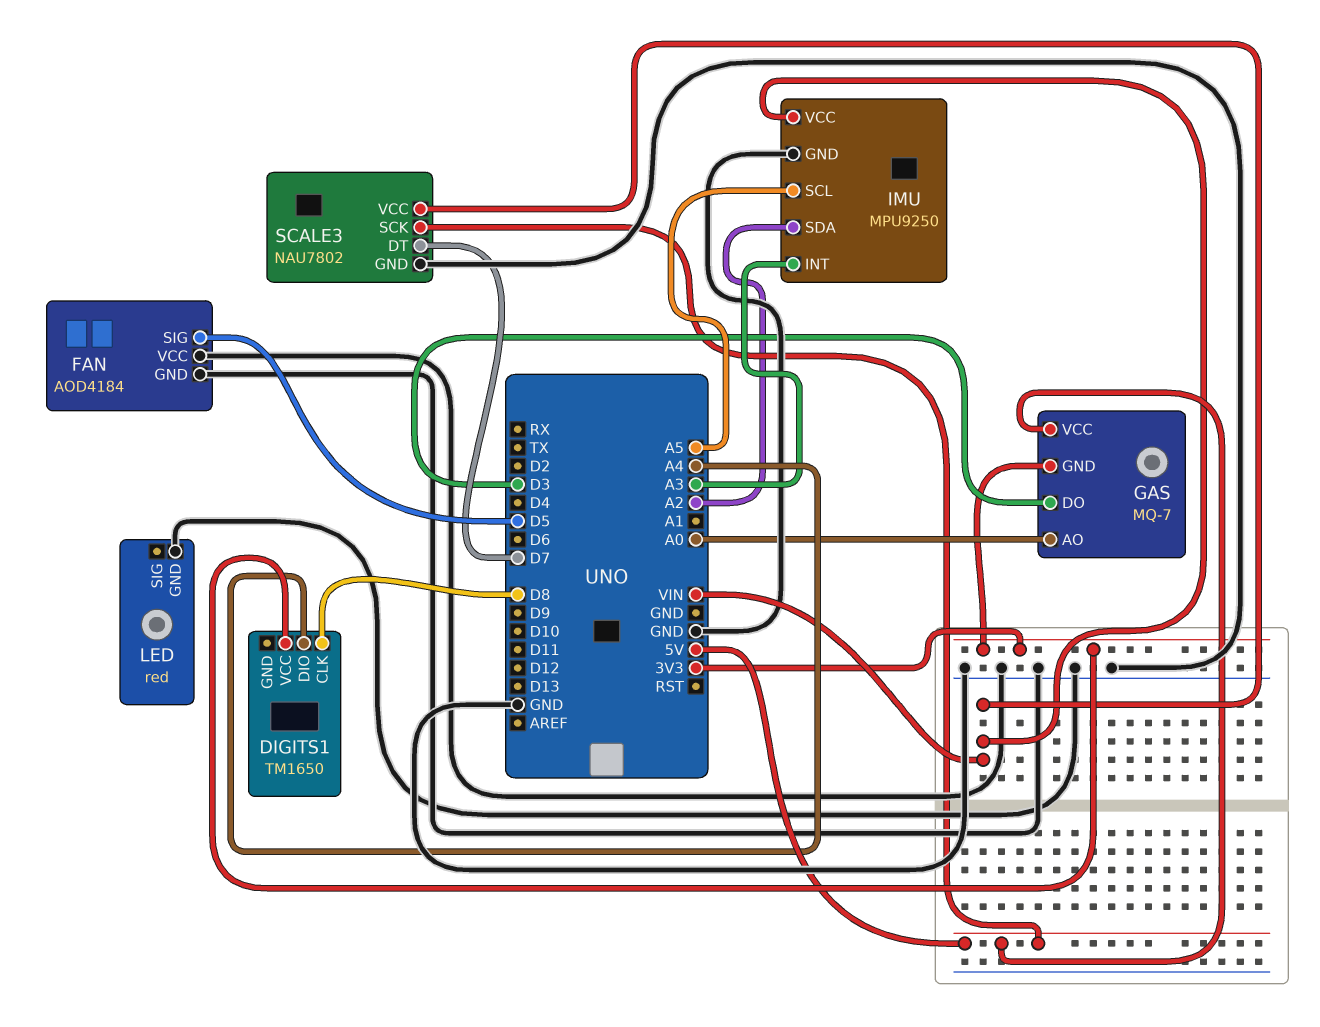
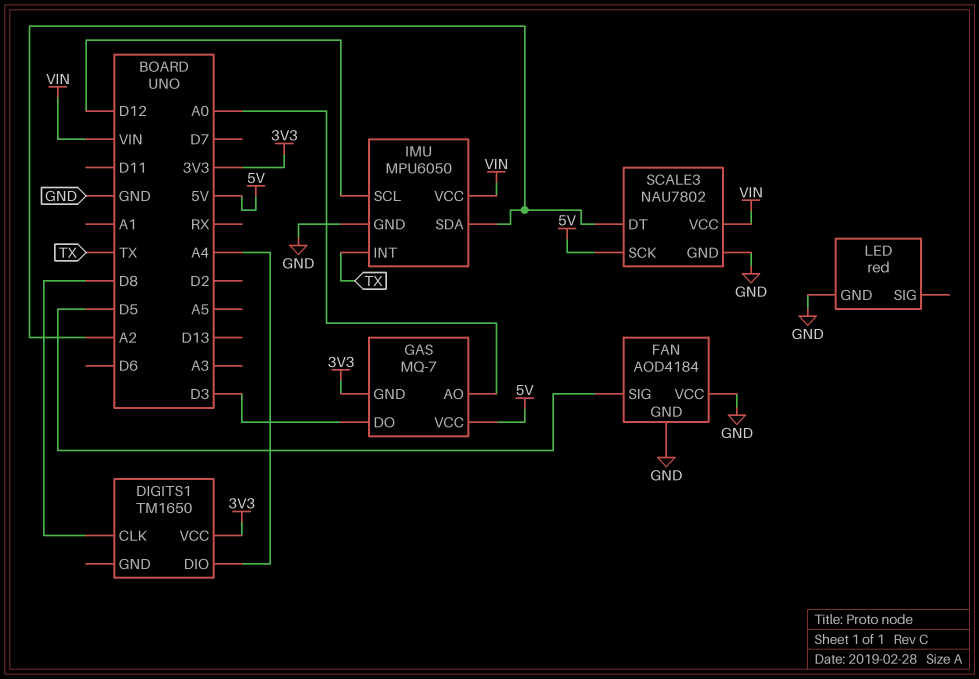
IMU: MPU9250 -> MPU6050
IMU pin INT: A3 -> TX
IMU pin SCL: A5 -> D12
SCALE3 pin DT: D7 -> A2

